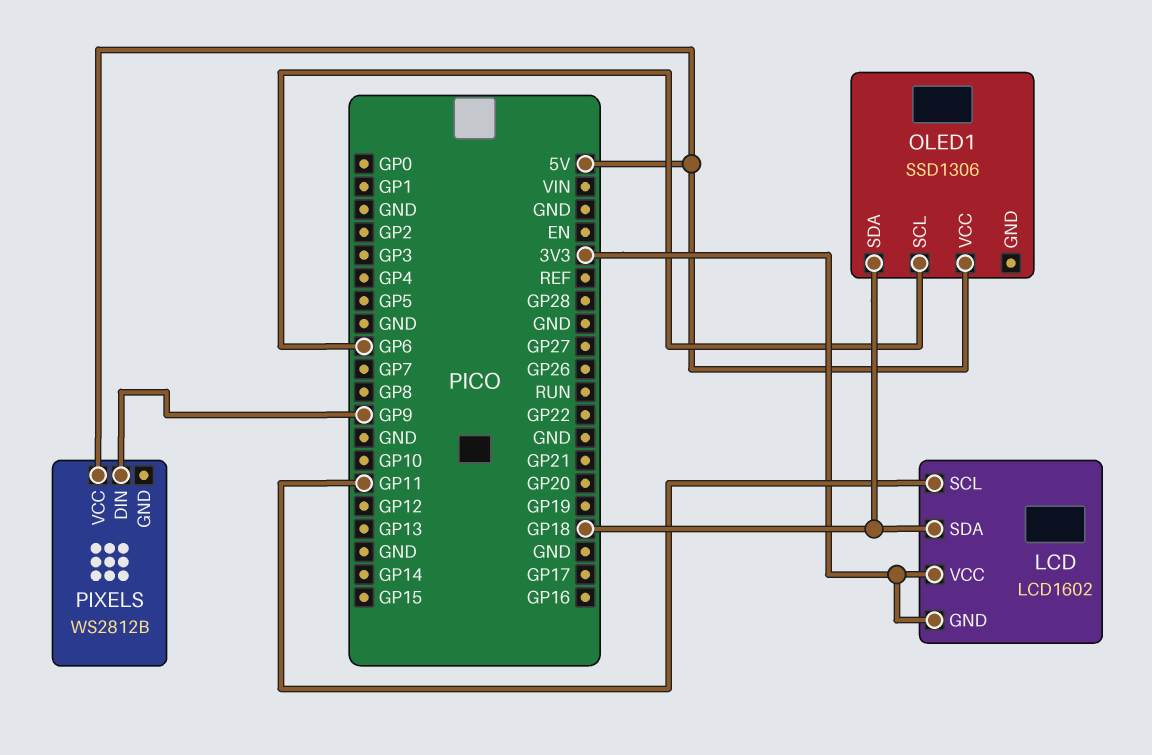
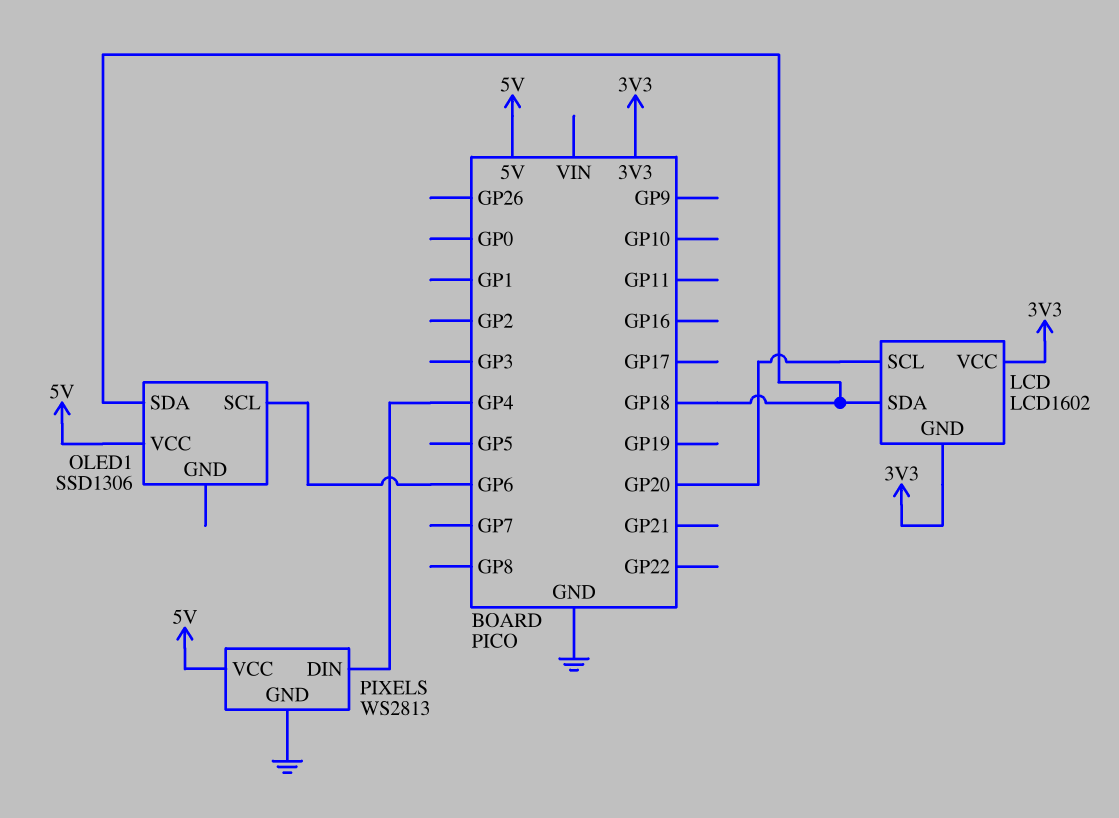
LCD pin SCL: GP11 -> GP20
PIXELS: WS2812B -> WS2813
PIXELS pin DIN: GP9 -> GP4
PIXELS pin GND: none -> GND

